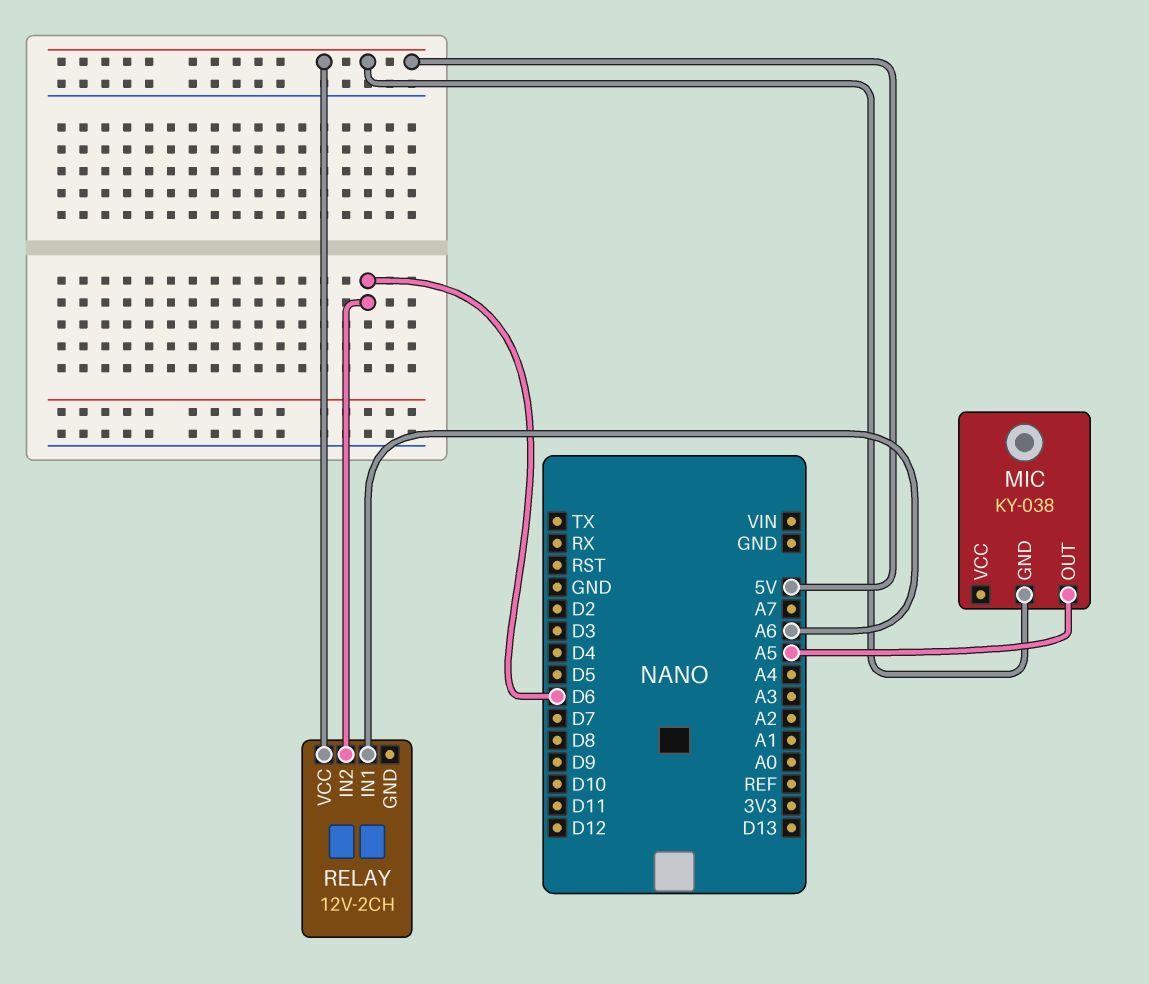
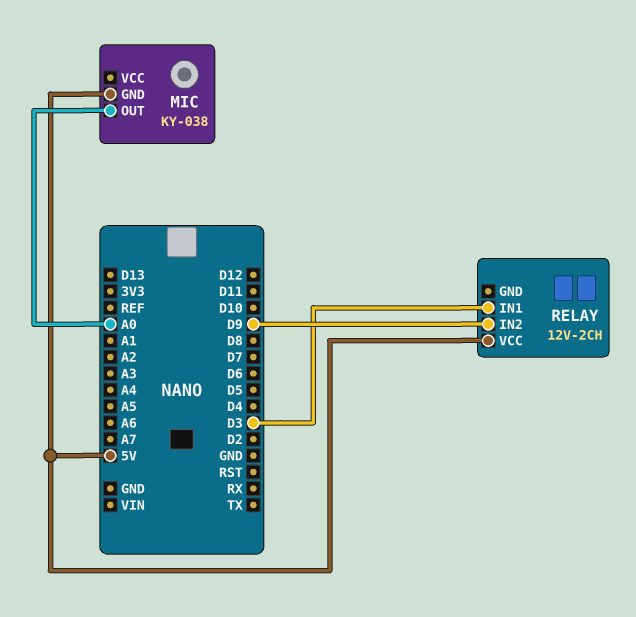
MIC pin OUT: A5 -> A0
RELAY pin IN1: A6 -> D3
RELAY pin IN2: D6 -> D9

